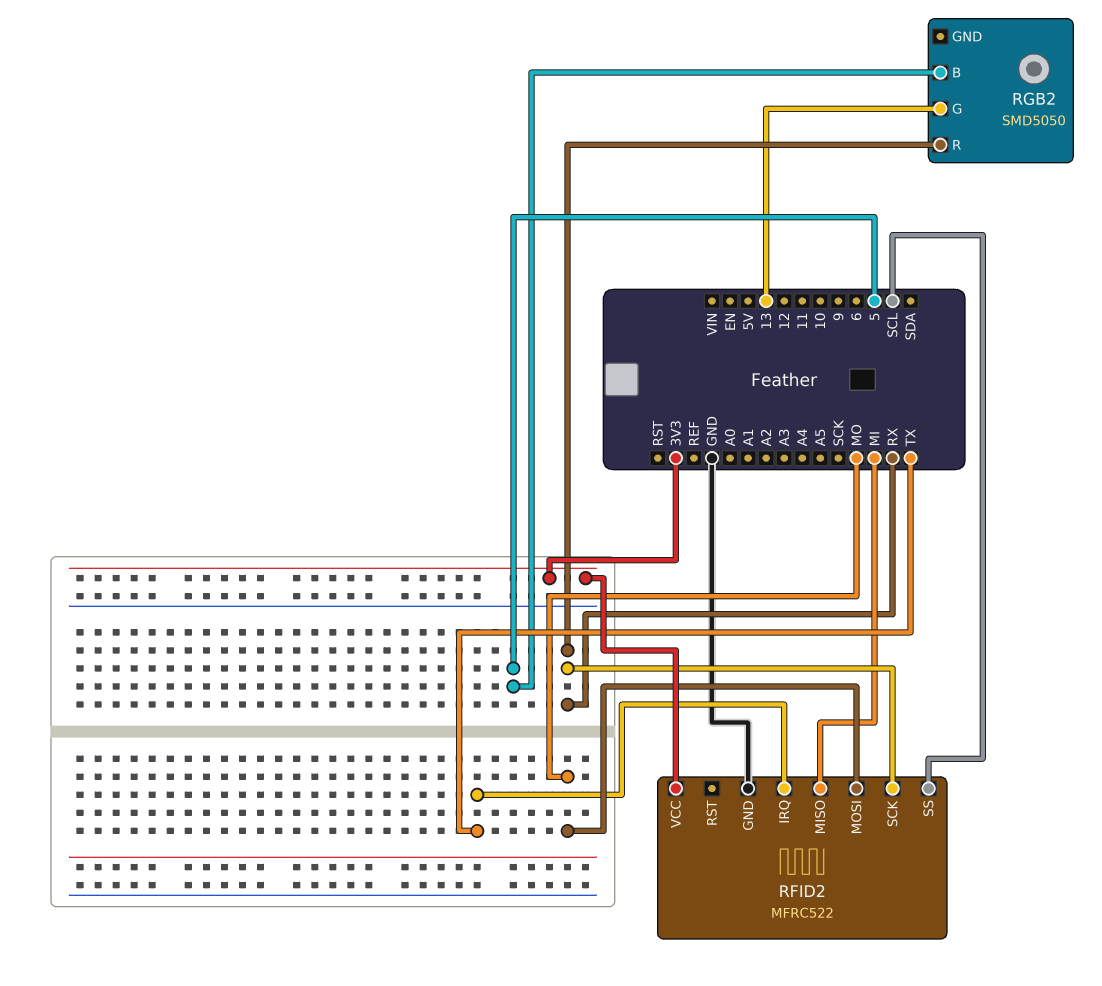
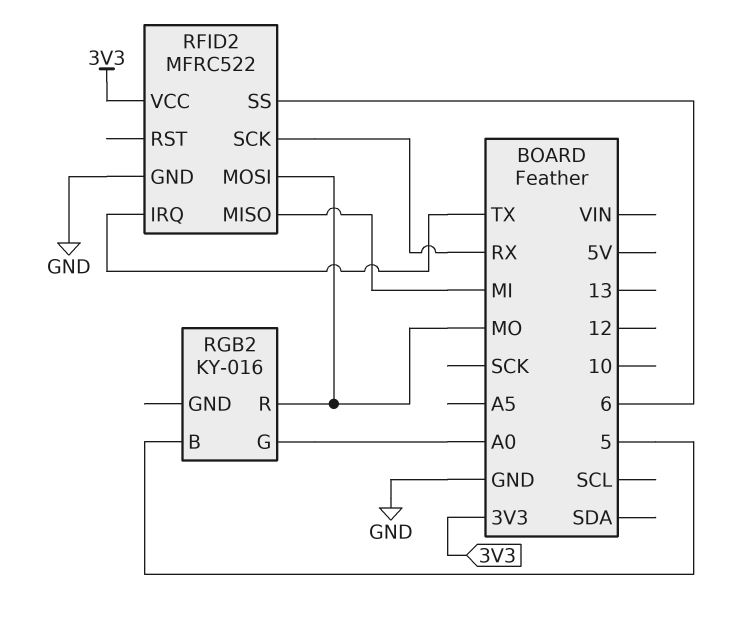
RFID2 pin SS: SCL -> 6
RGB2: SMD5050 -> KY-016
RGB2 pin G: 13 -> A0
RGB2 pin R: RX -> MO

